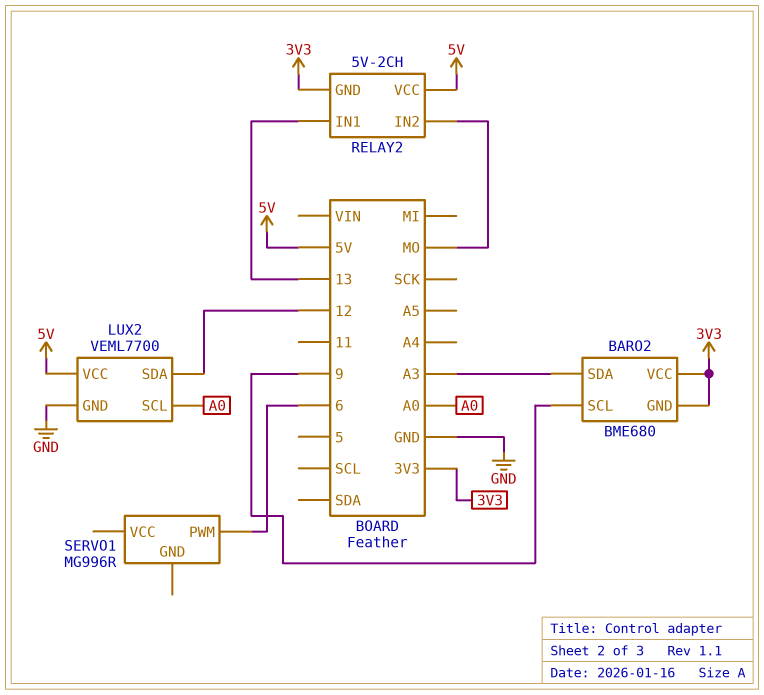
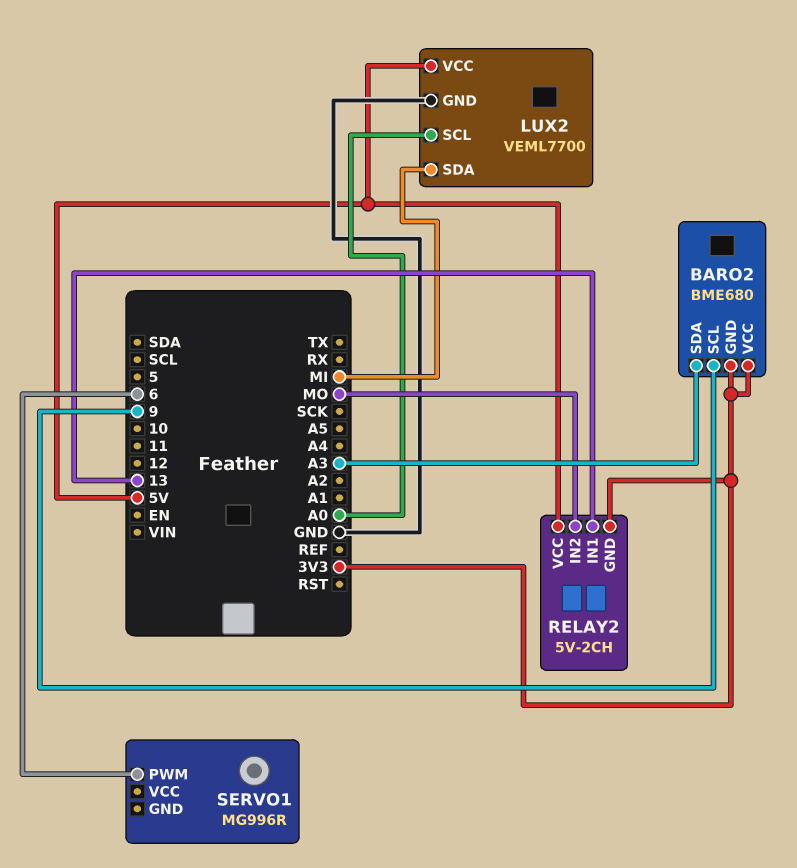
LUX2 pin SDA: 12 -> MI

